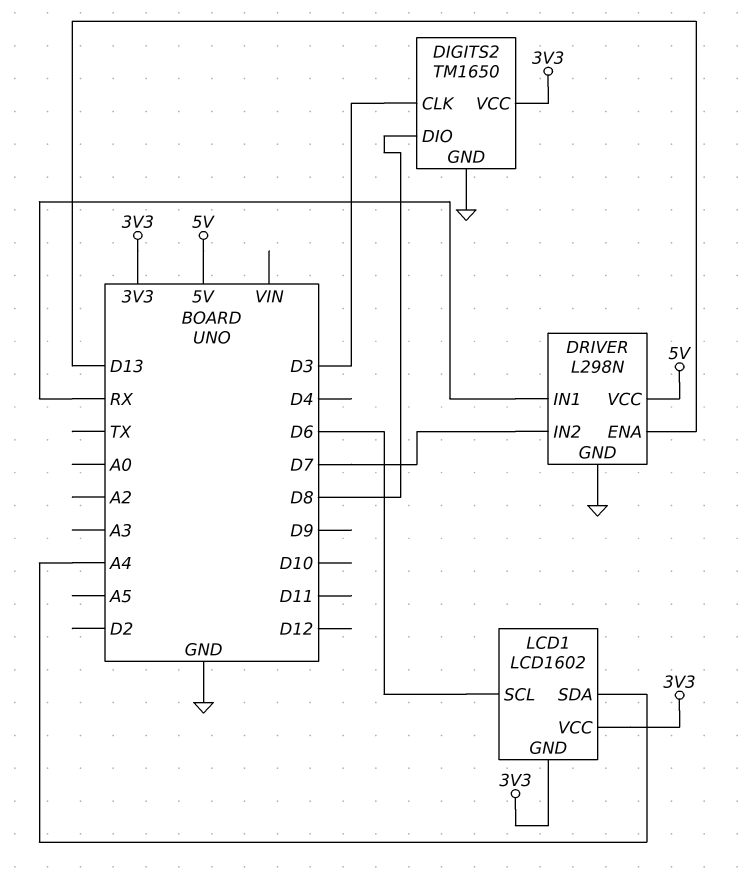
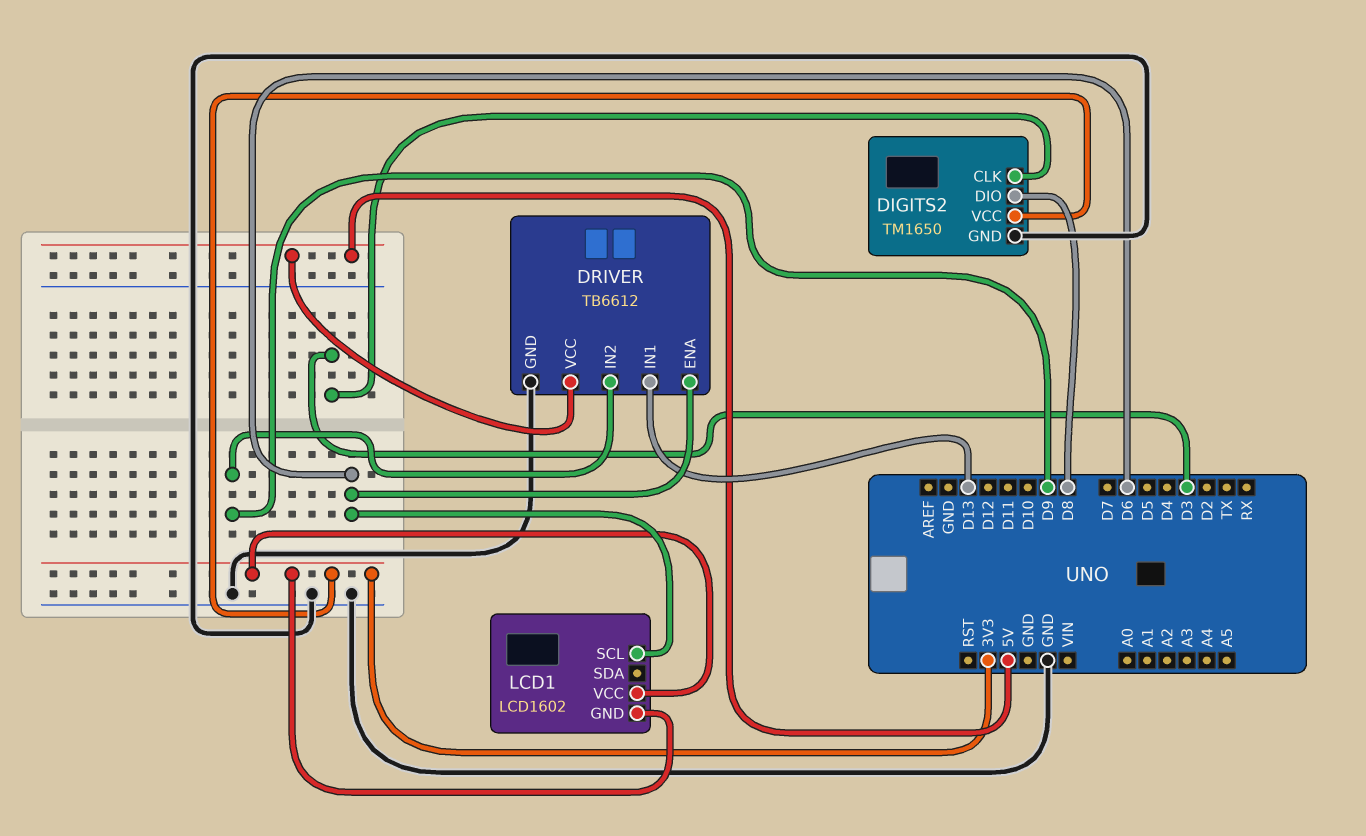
DRIVER: L298N -> TB6612
DRIVER pin ENA: D13 -> D6
DRIVER pin IN1: RX -> D13
DRIVER pin IN2: D7 -> D9
LCD1 pin SDA: A4 -> none

